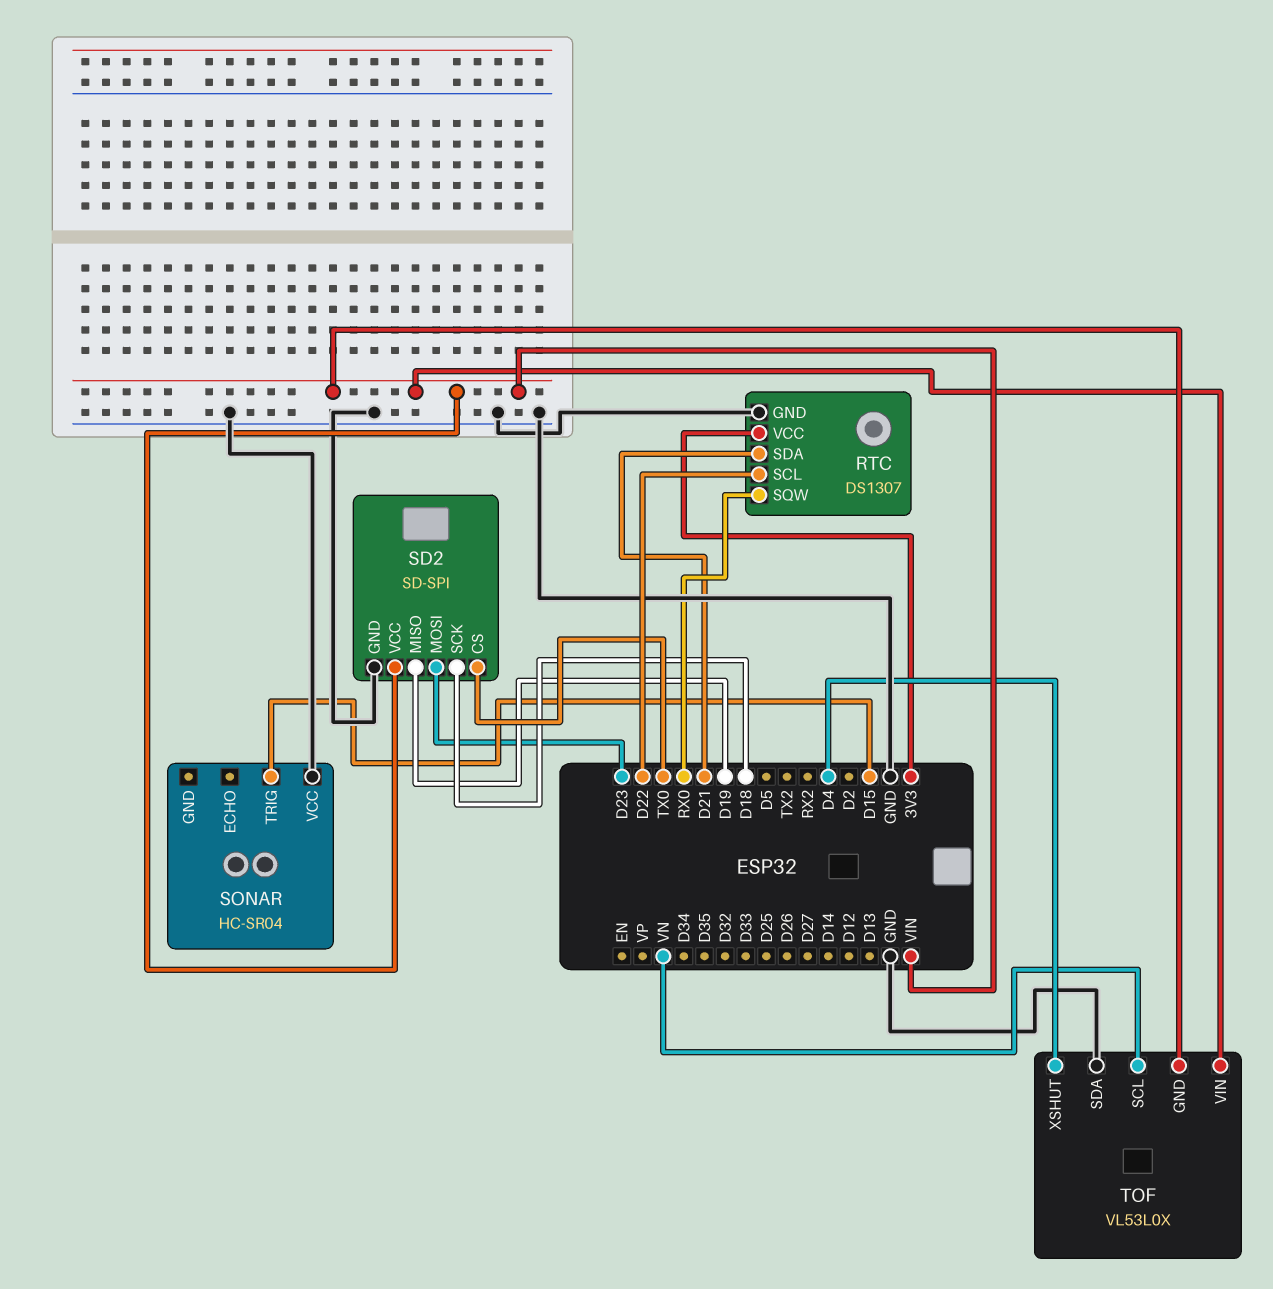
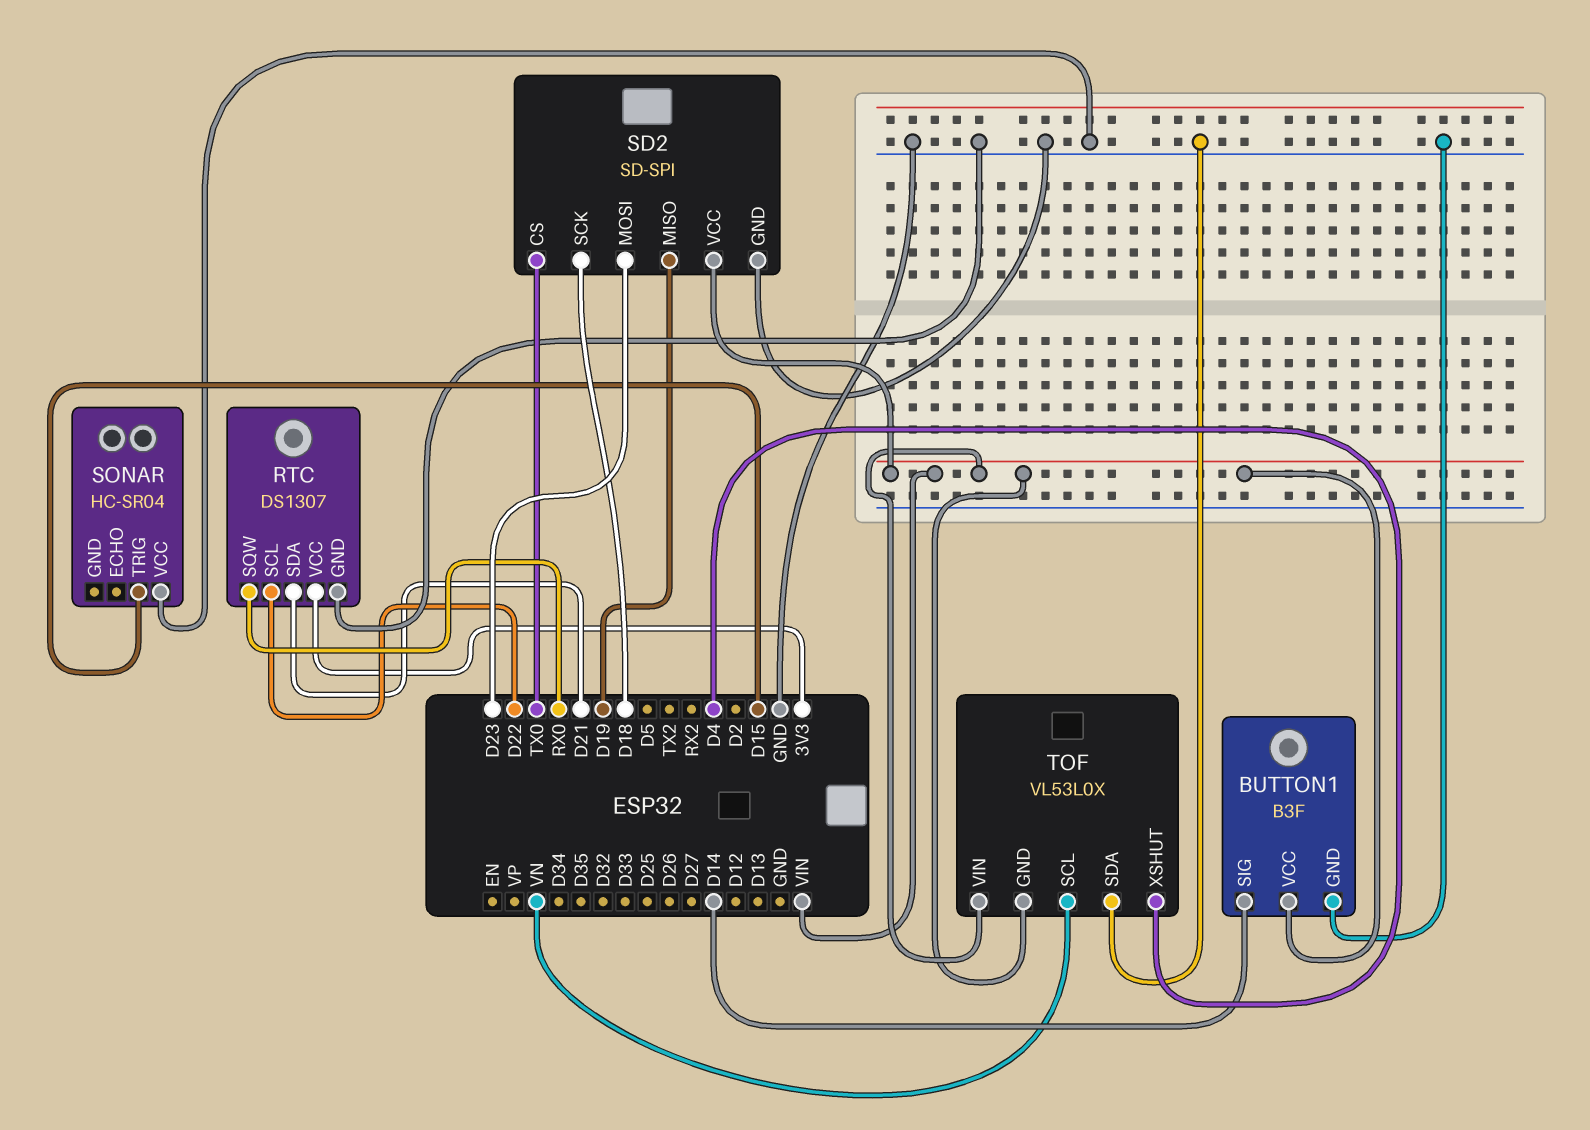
BUTTON1: none -> B3F
BUTTON1 pin GND: none -> GND
BUTTON1 pin SIG: none -> D14
BUTTON1 pin VCC: none -> VIN

